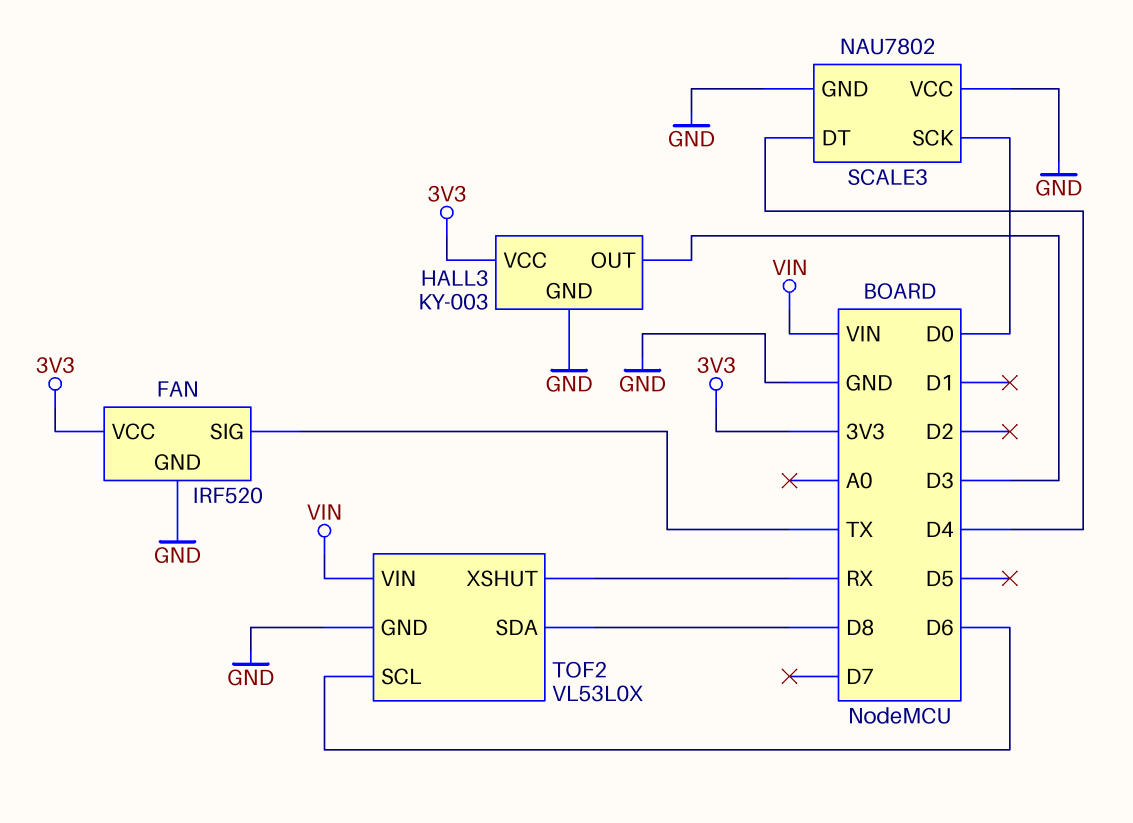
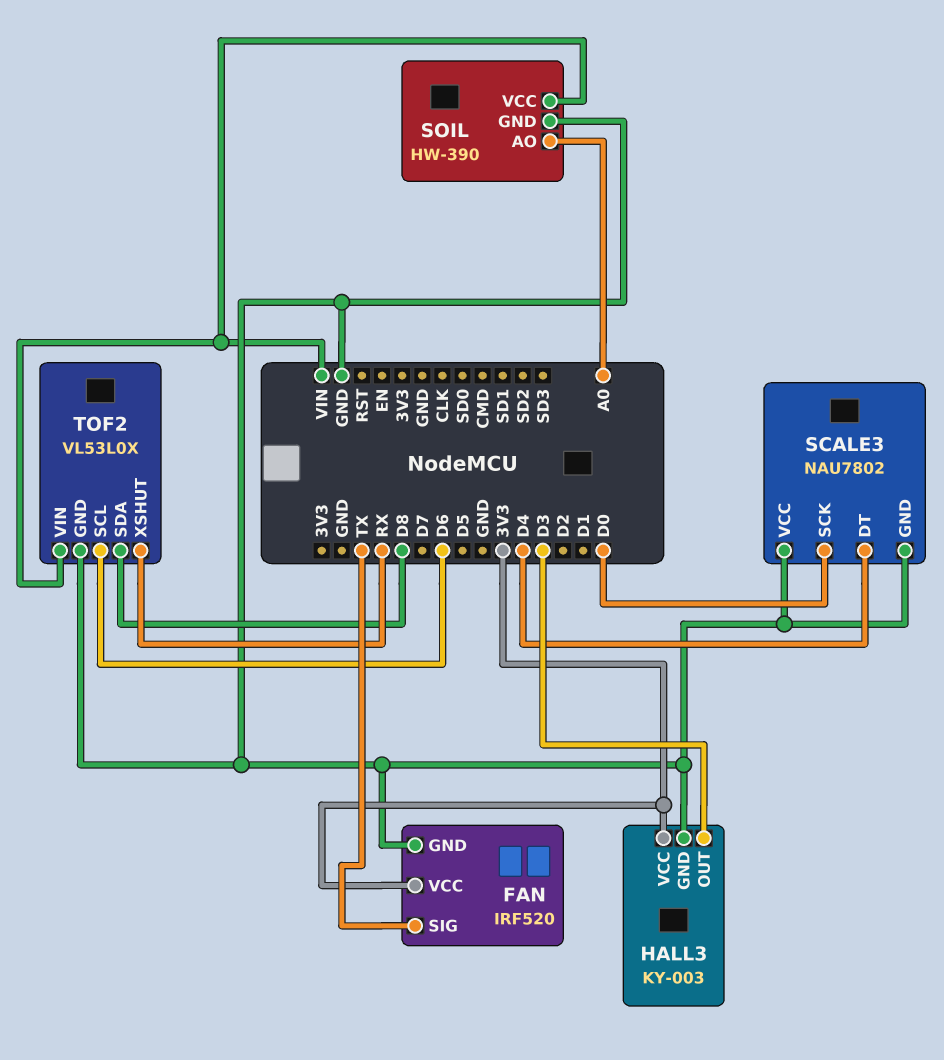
SOIL: none -> HW-390
SOIL pin AO: none -> A0
SOIL pin GND: none -> GND
SOIL pin VCC: none -> VIN

